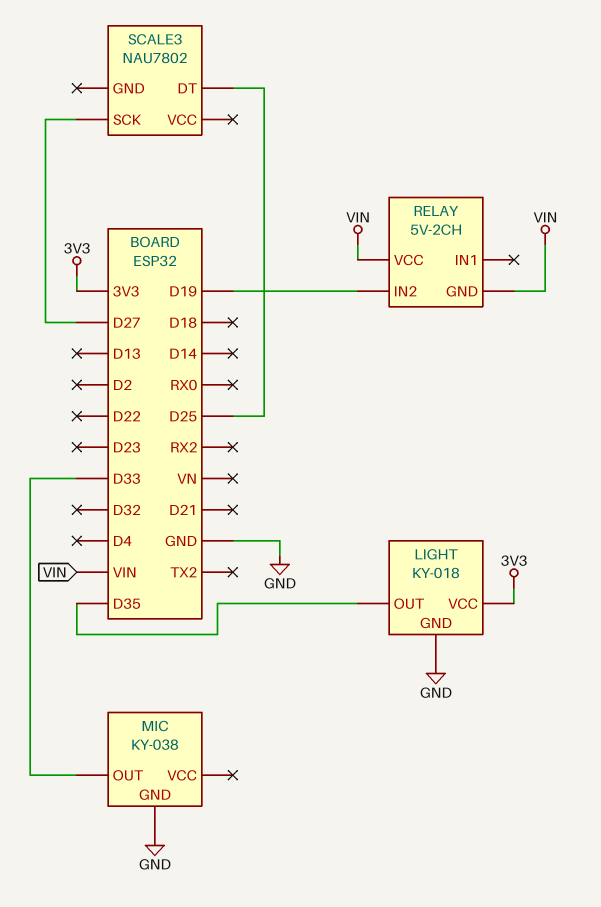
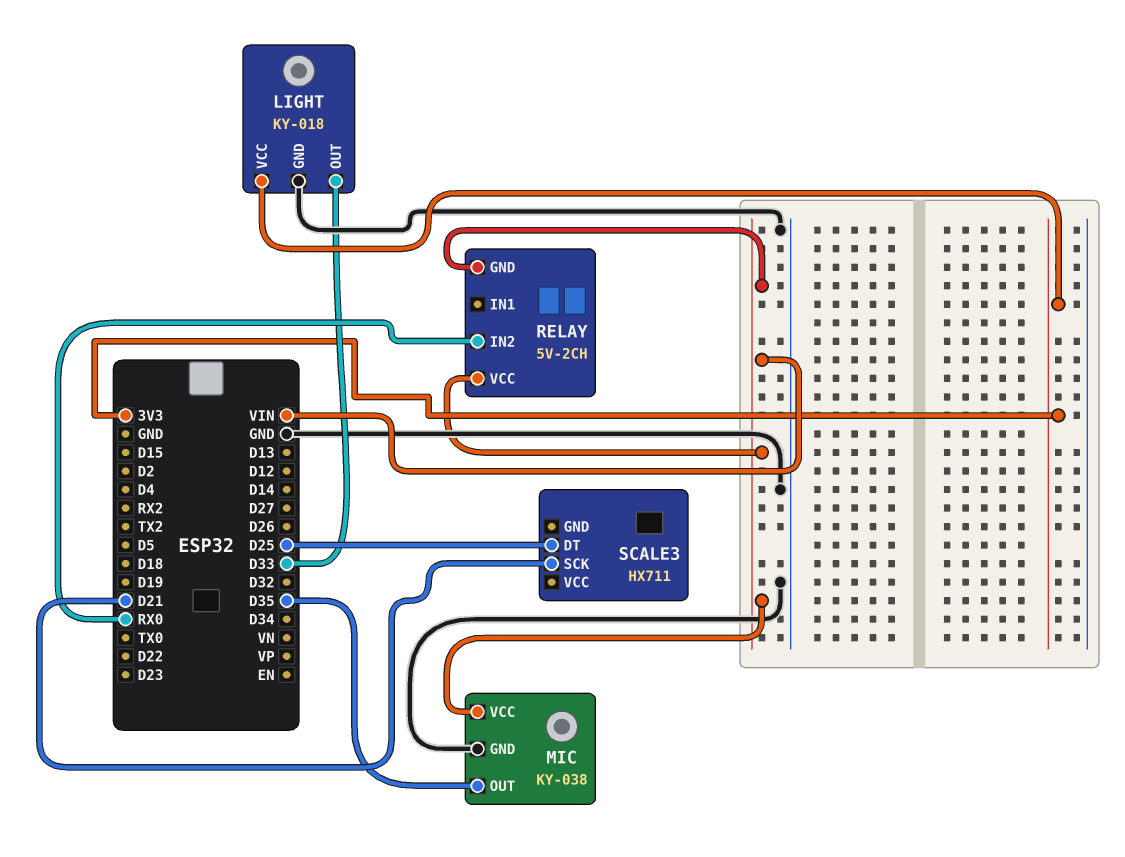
LIGHT pin OUT: D35 -> D33
MIC pin OUT: D33 -> D35
MIC pin VCC: none -> VIN
RELAY pin IN2: D19 -> RX0
SCALE3: NAU7802 -> HX711
SCALE3 pin SCK: D27 -> D21

